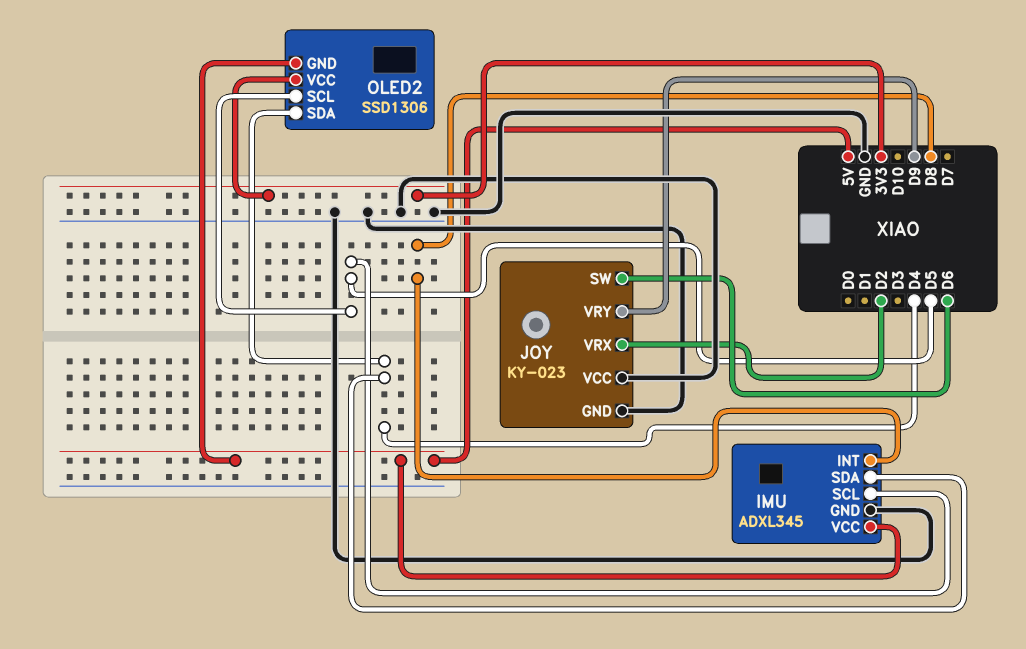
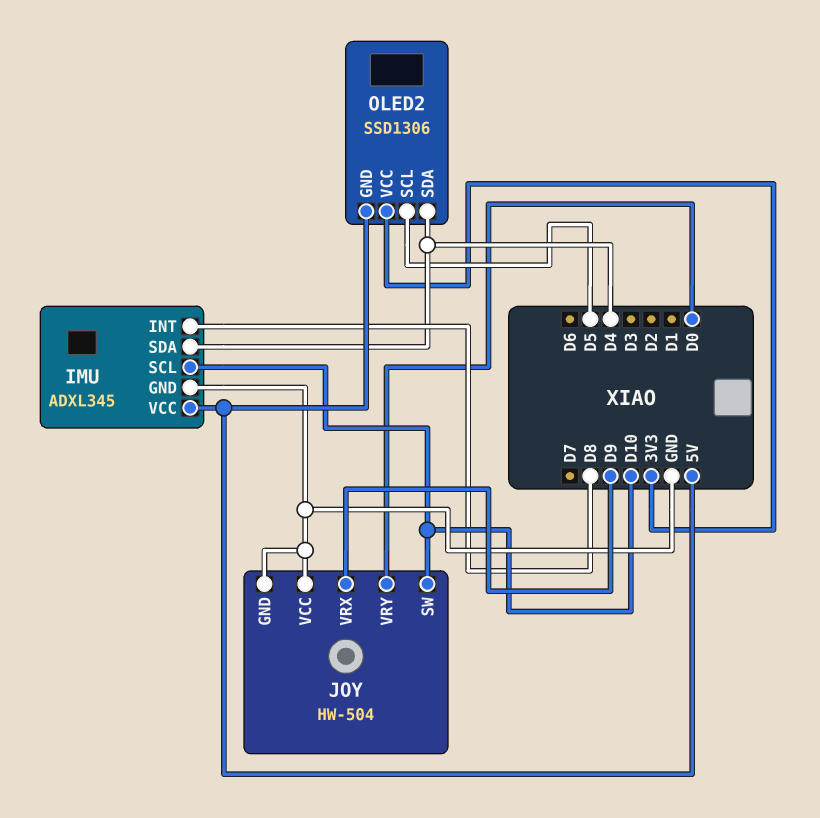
IMU pin SCL: D5 -> D10
JOY: KY-023 -> HW-504
JOY pin SW: D6 -> D10
JOY pin VRX: D2 -> D9
JOY pin VRY: D9 -> D0

